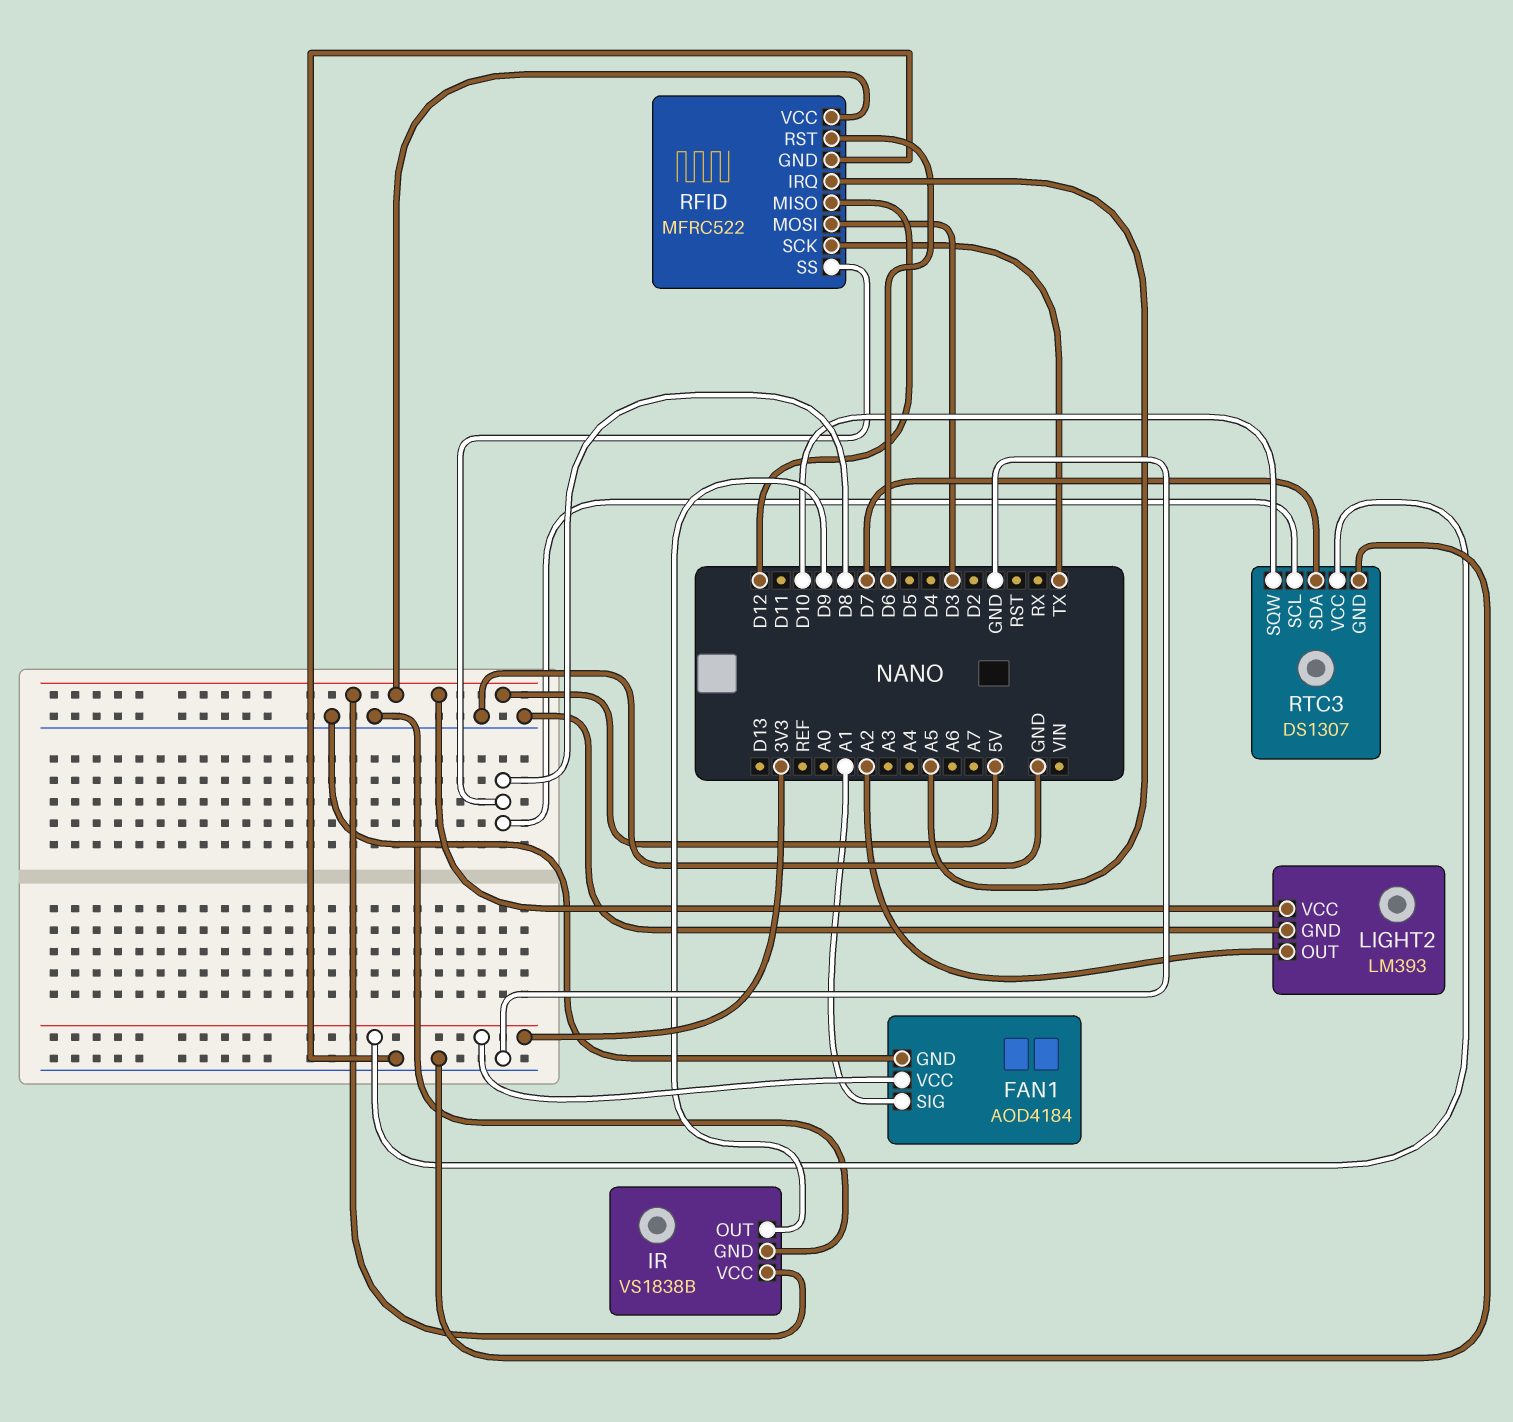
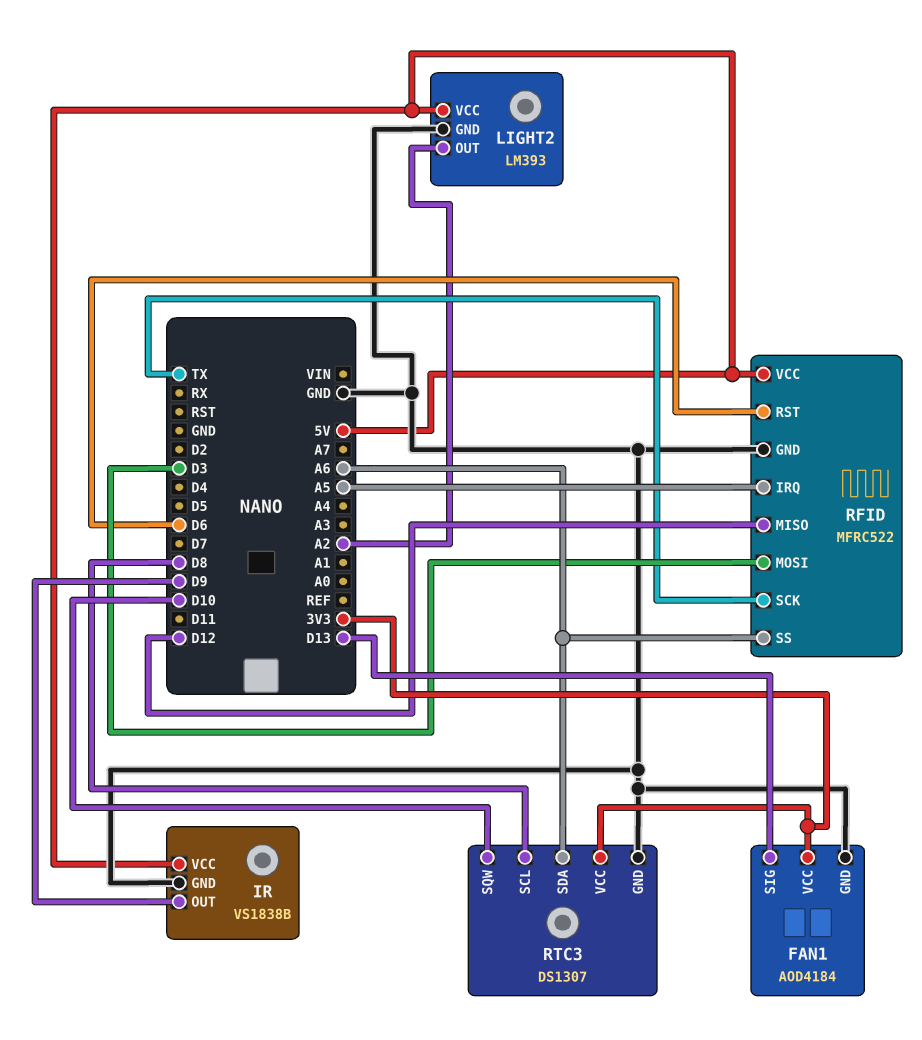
FAN1 pin SIG: A1 -> D13
RFID pin SS: D8 -> A6
RTC3 pin SDA: D7 -> A6

